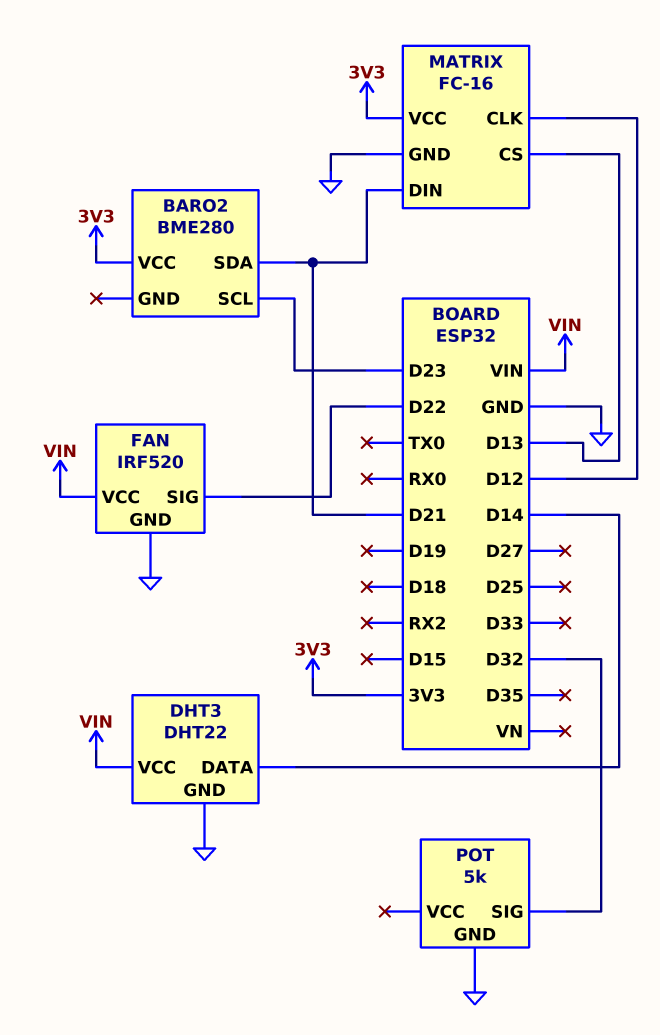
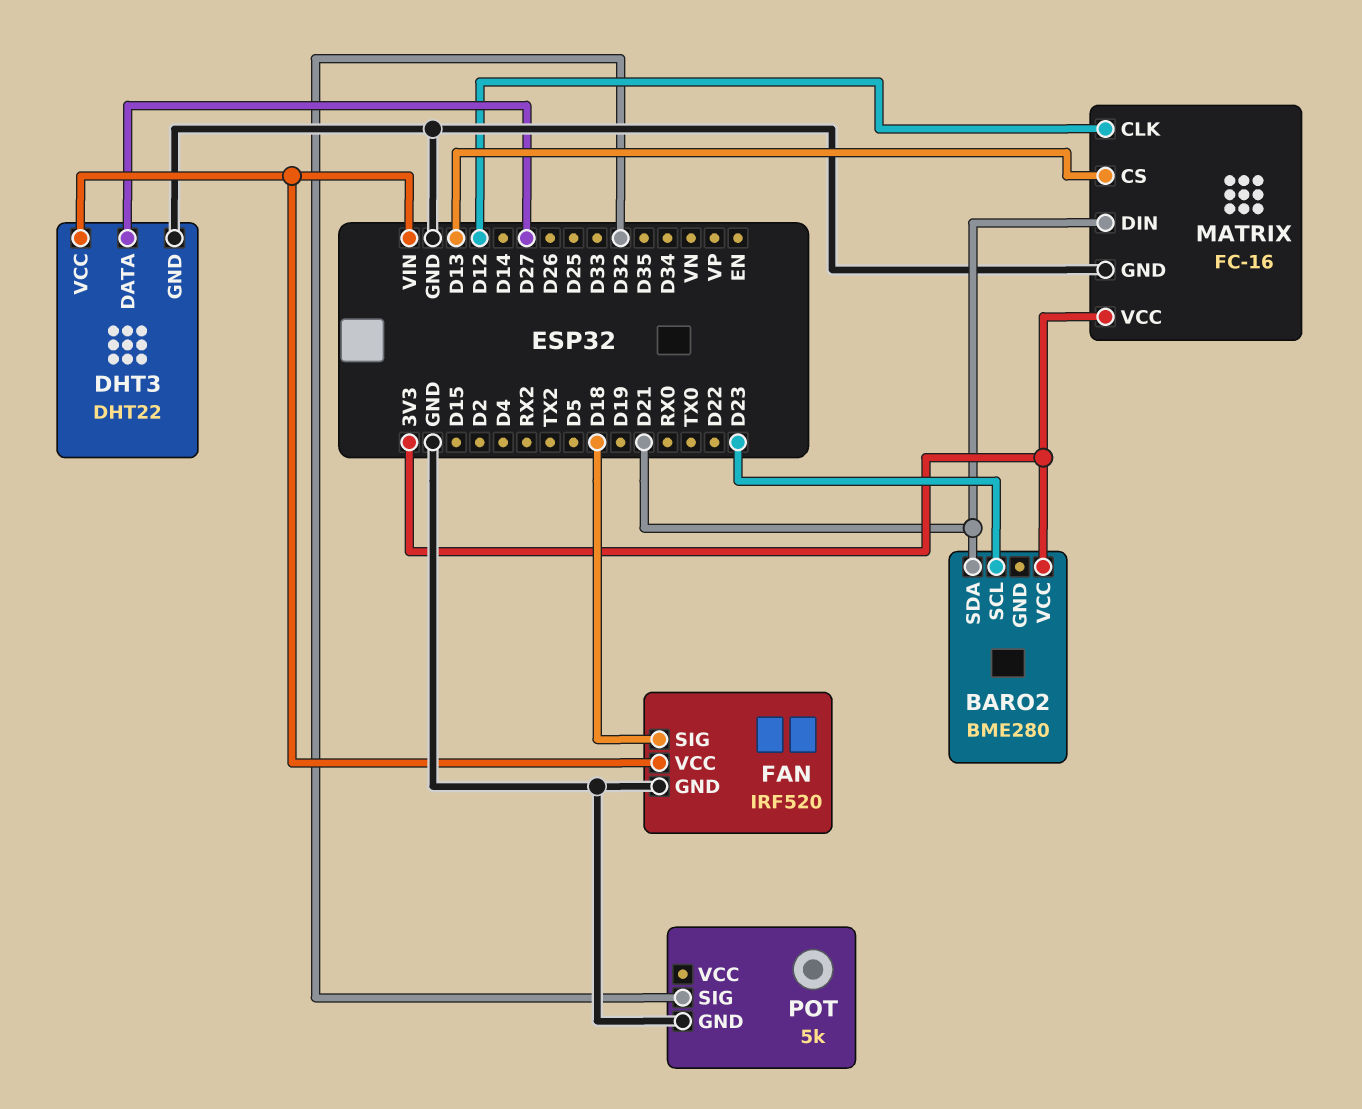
DHT3 pin DATA: D14 -> D27
FAN pin SIG: D22 -> D18

